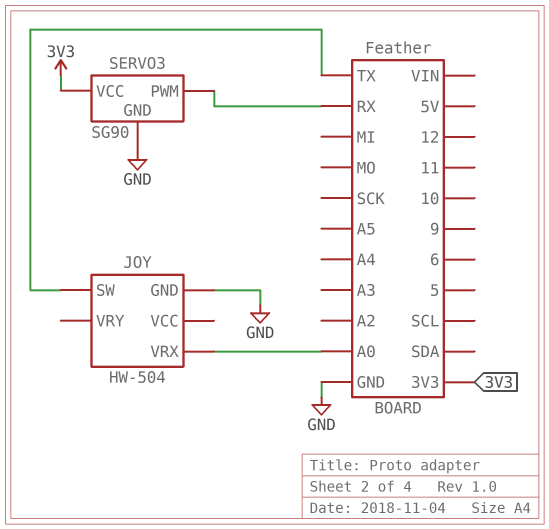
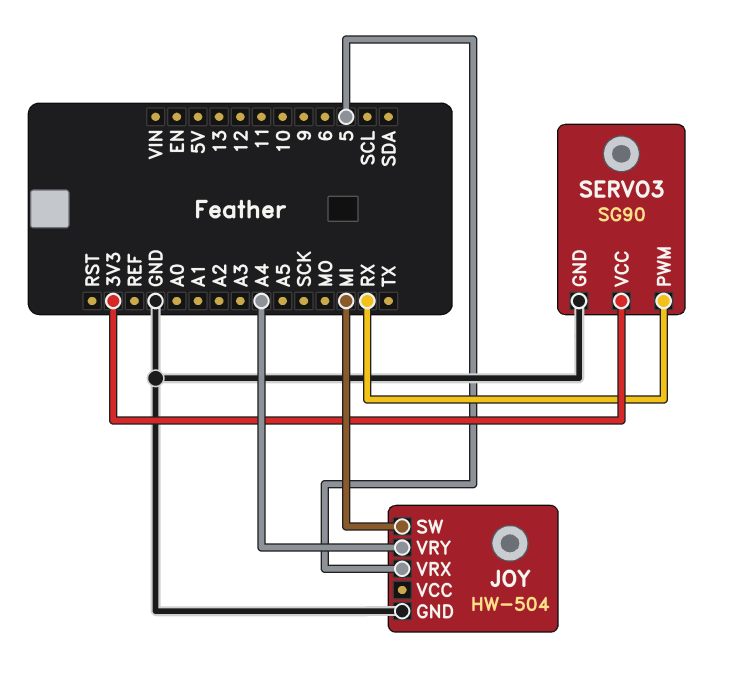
JOY pin SW: TX -> MI
JOY pin VRX: A0 -> 5
JOY pin VRY: none -> A4

